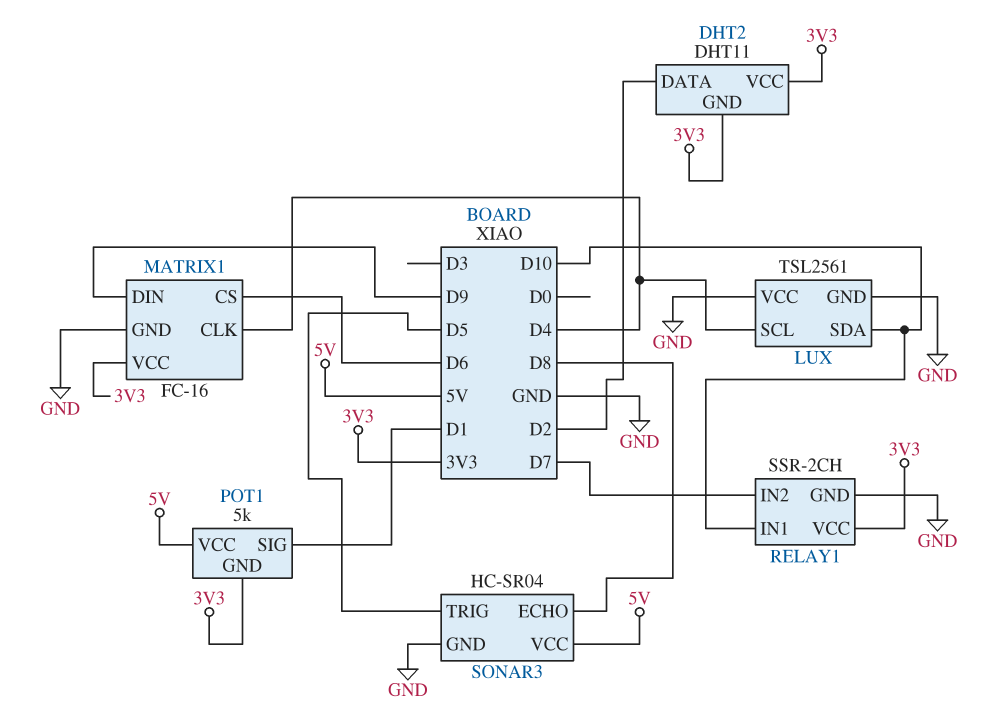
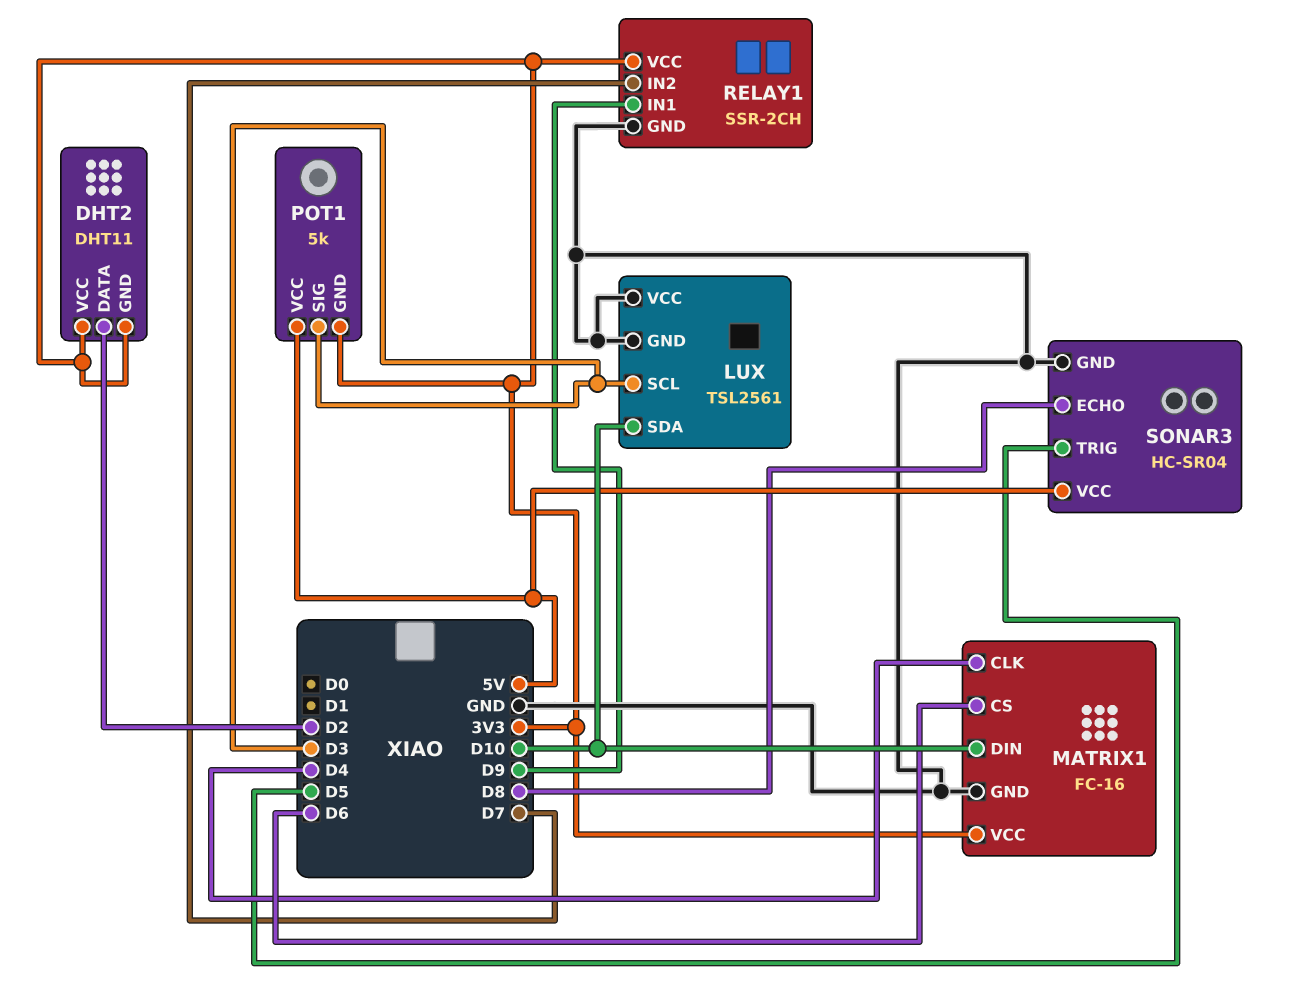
LUX pin SCL: D4 -> D3
MATRIX1 pin DIN: D9 -> D10
POT1 pin SIG: D1 -> D3
RELAY1 pin IN1: D10 -> D9

